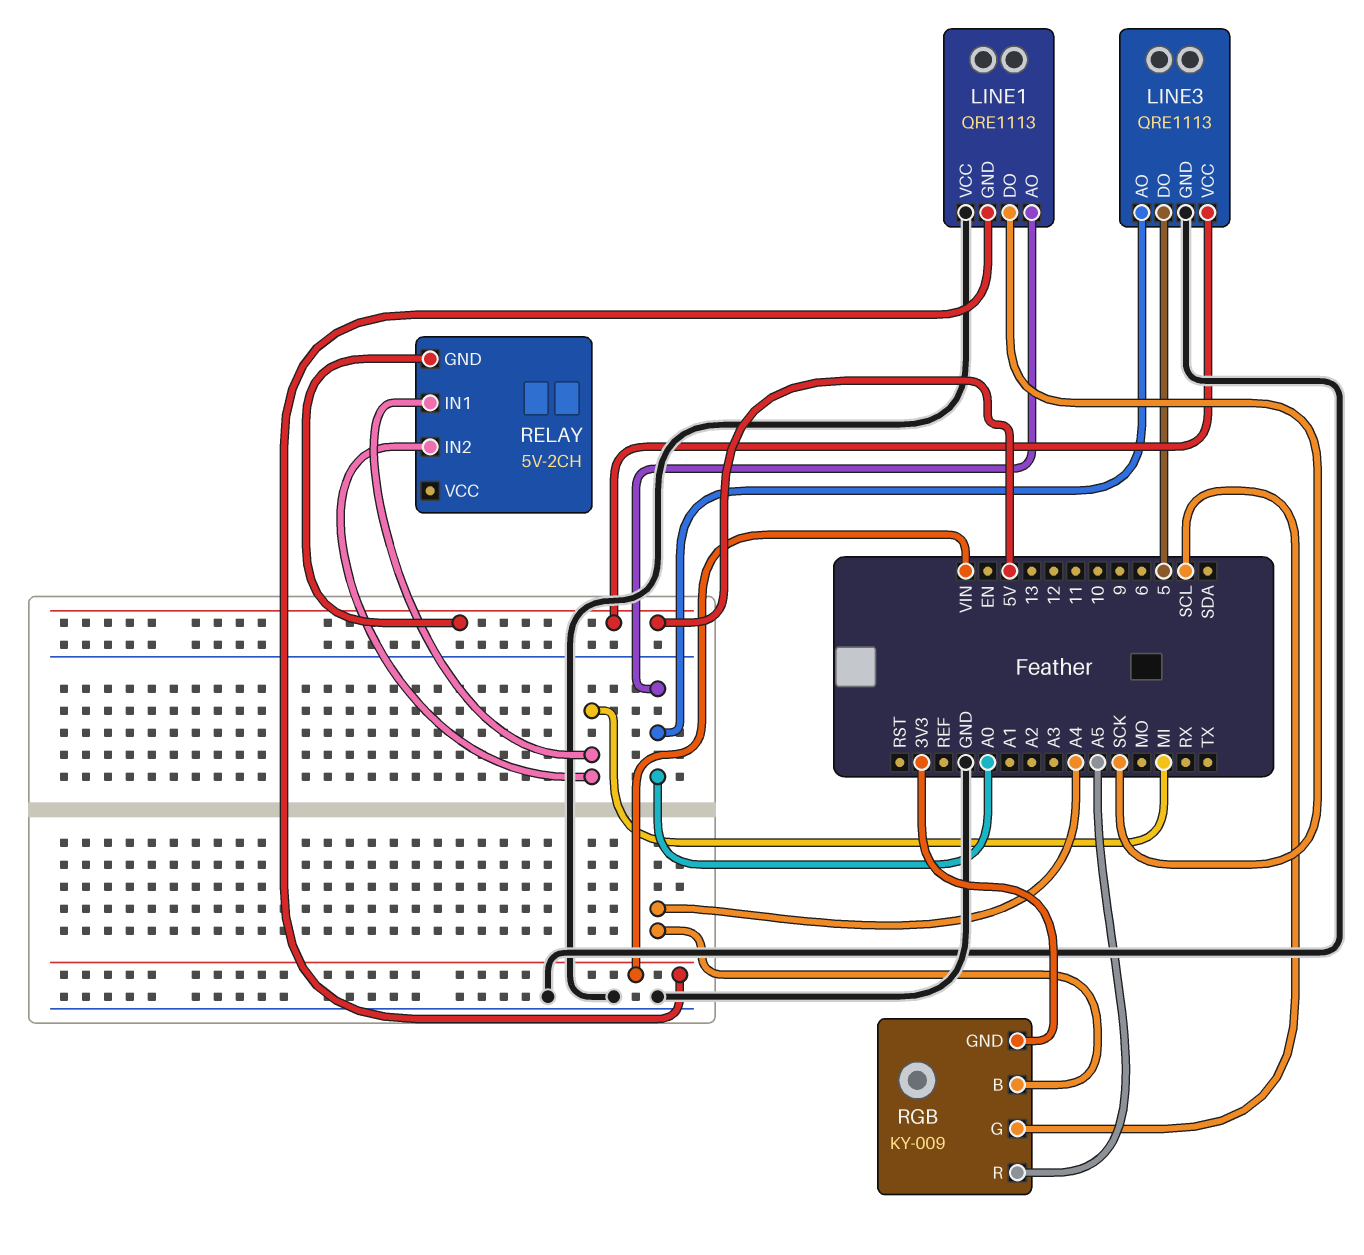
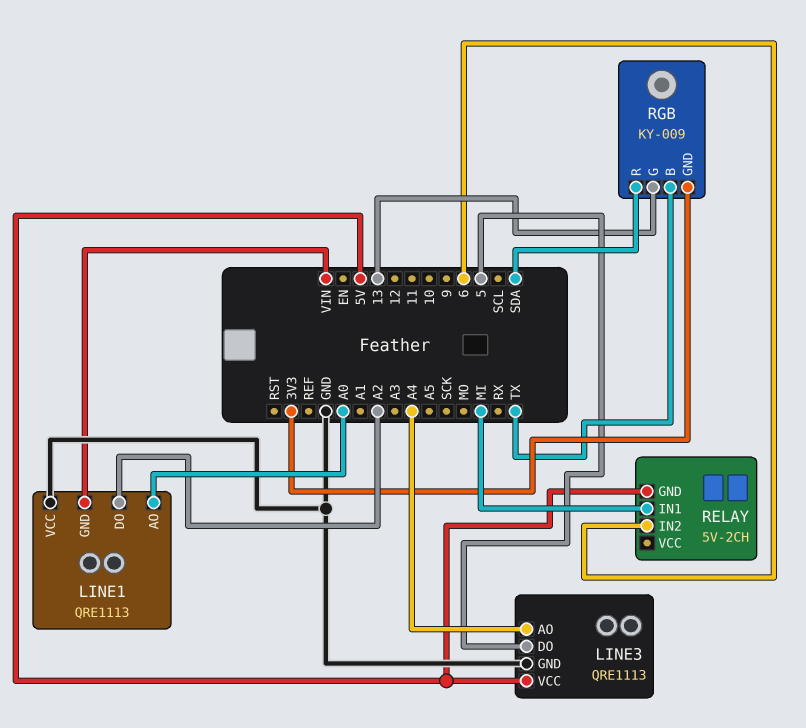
LINE1 pin DO: SCK -> A2
LINE3 pin AO: A0 -> A4
RELAY pin IN2: MI -> 6
RGB pin B: A4 -> TX
RGB pin G: SCL -> 13
RGB pin R: A5 -> SDA

